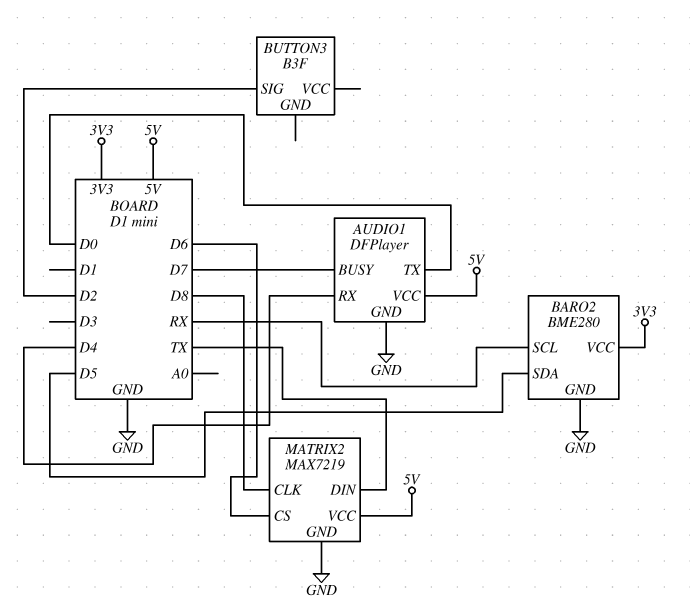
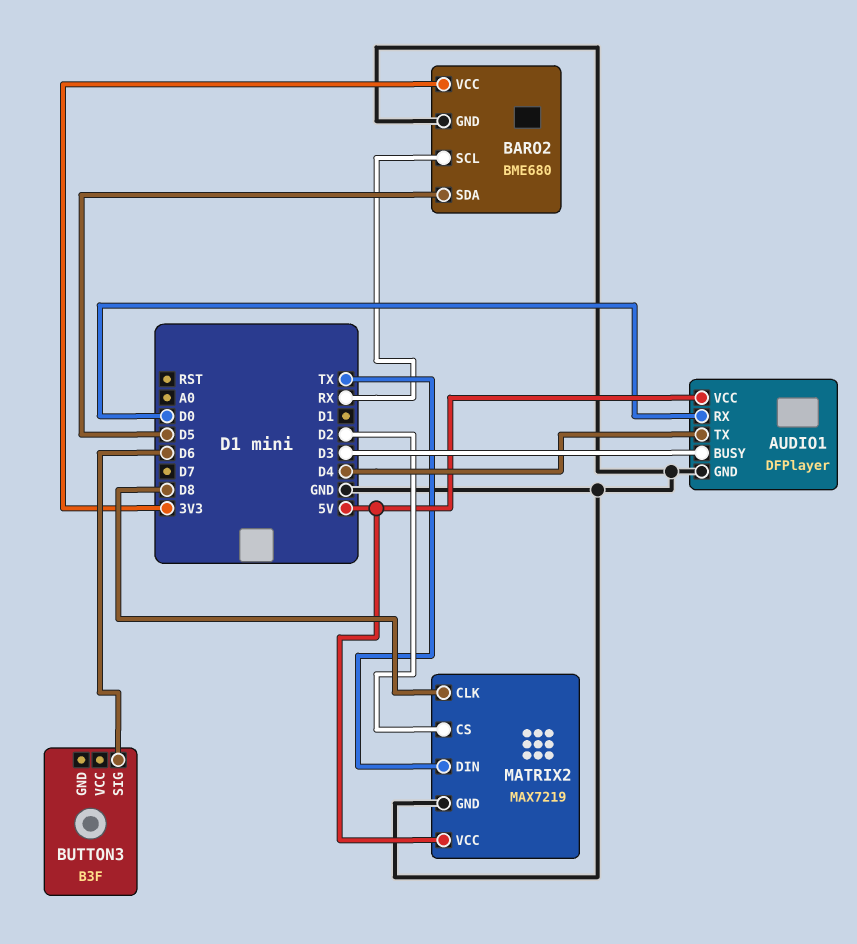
AUDIO1 pin BUSY: D7 -> D3
AUDIO1 pin RX: D4 -> D0
AUDIO1 pin TX: D0 -> D4
BARO2: BME280 -> BME680
BUTTON3 pin SIG: D2 -> D6
MATRIX2 pin CS: D6 -> D2

